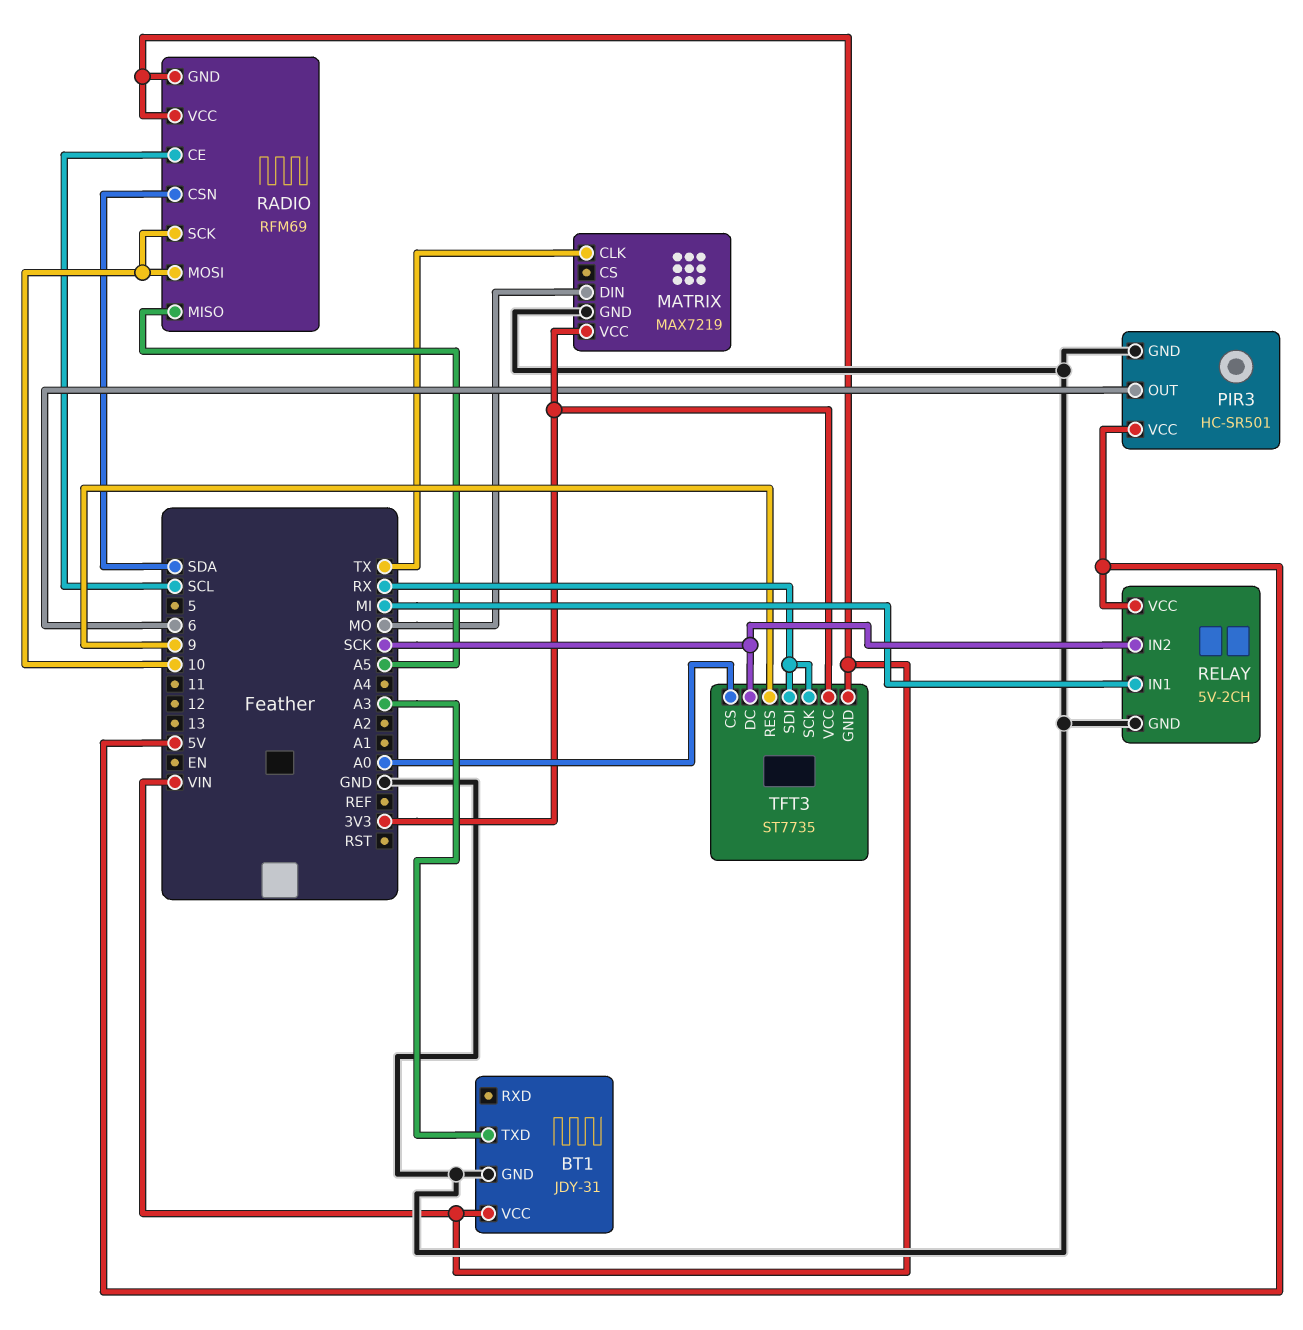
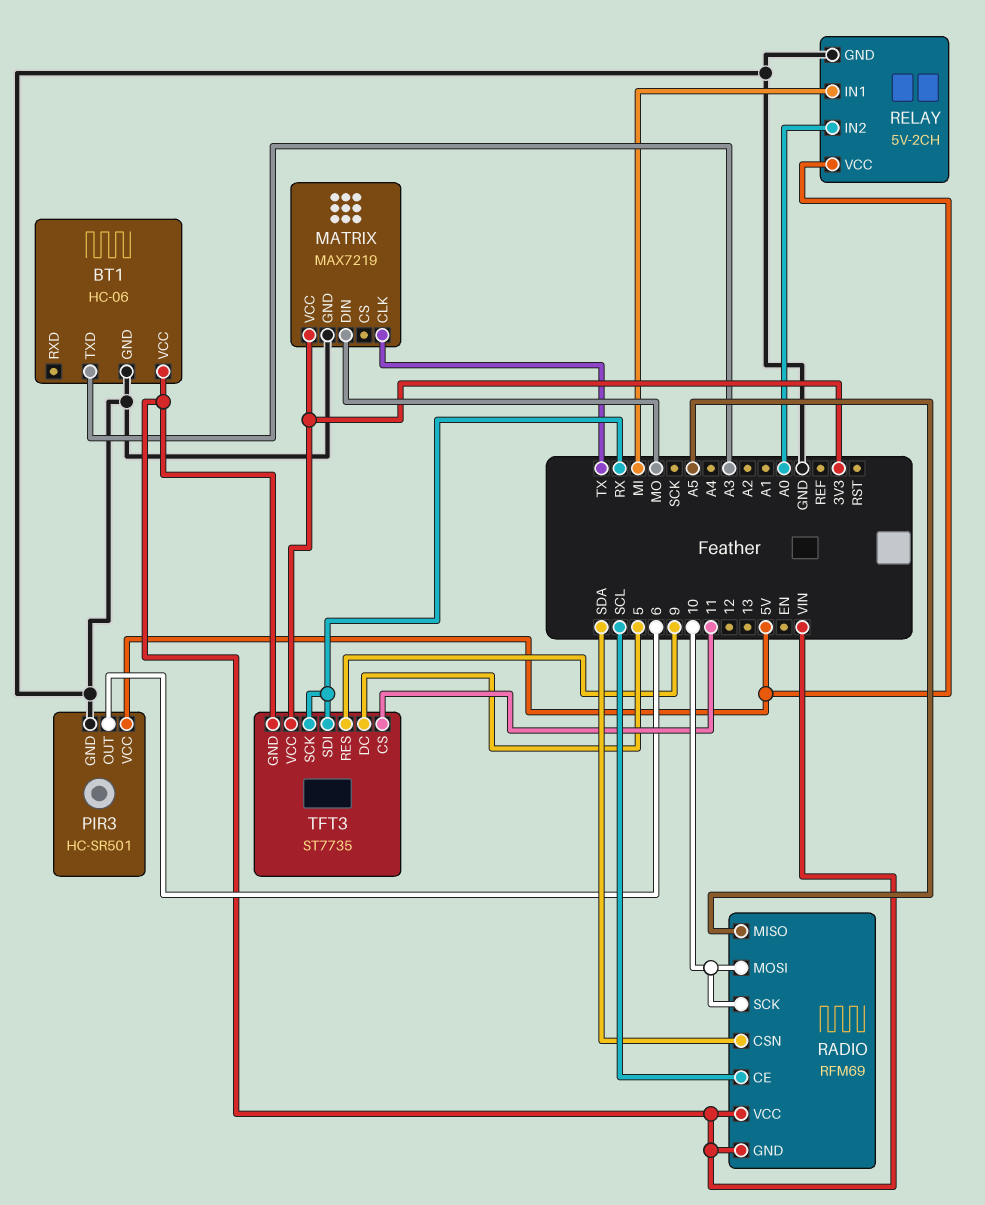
BT1: JDY-31 -> HC-06
RELAY pin IN2: SCK -> A0
TFT3 pin CS: A0 -> 11
TFT3 pin DC: SCK -> 5

